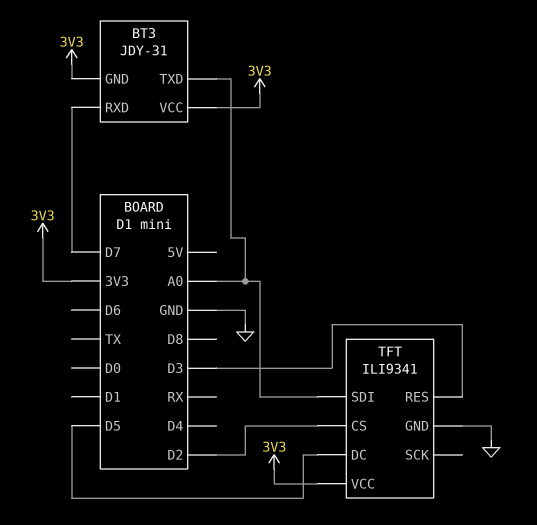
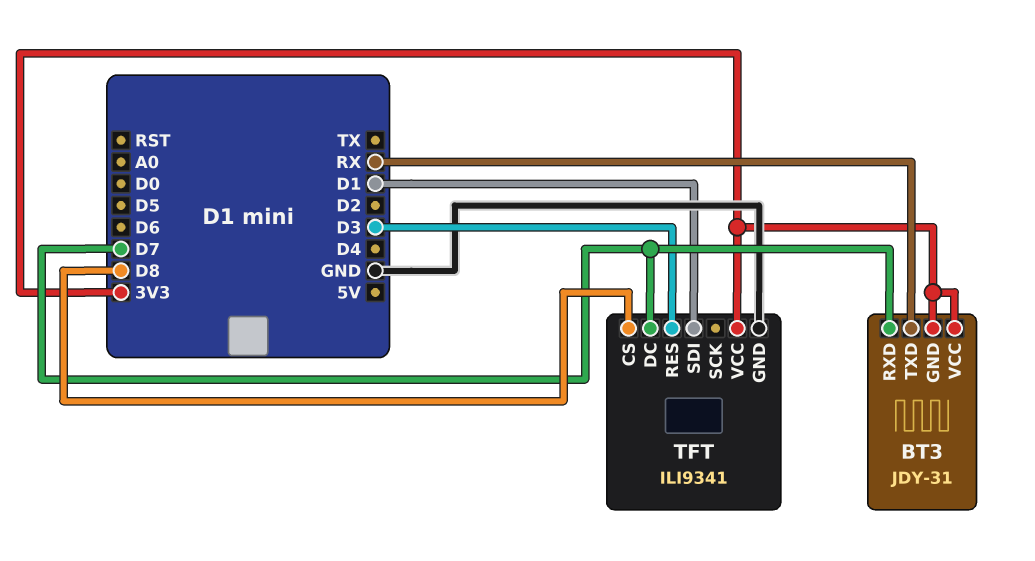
BT3 pin TXD: A0 -> RX
TFT pin CS: D2 -> D8
TFT pin DC: D5 -> D7
TFT pin SDI: A0 -> D1

